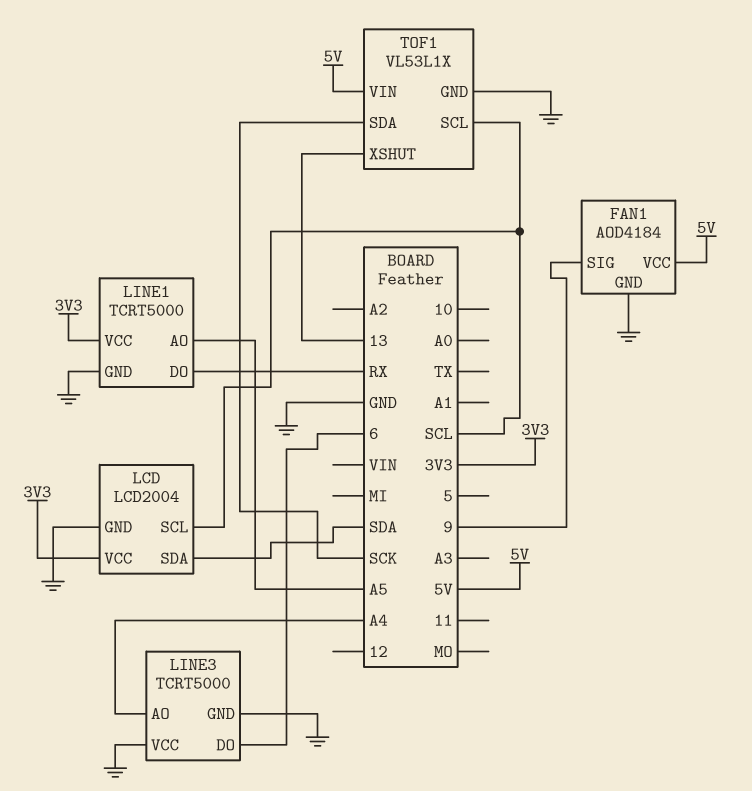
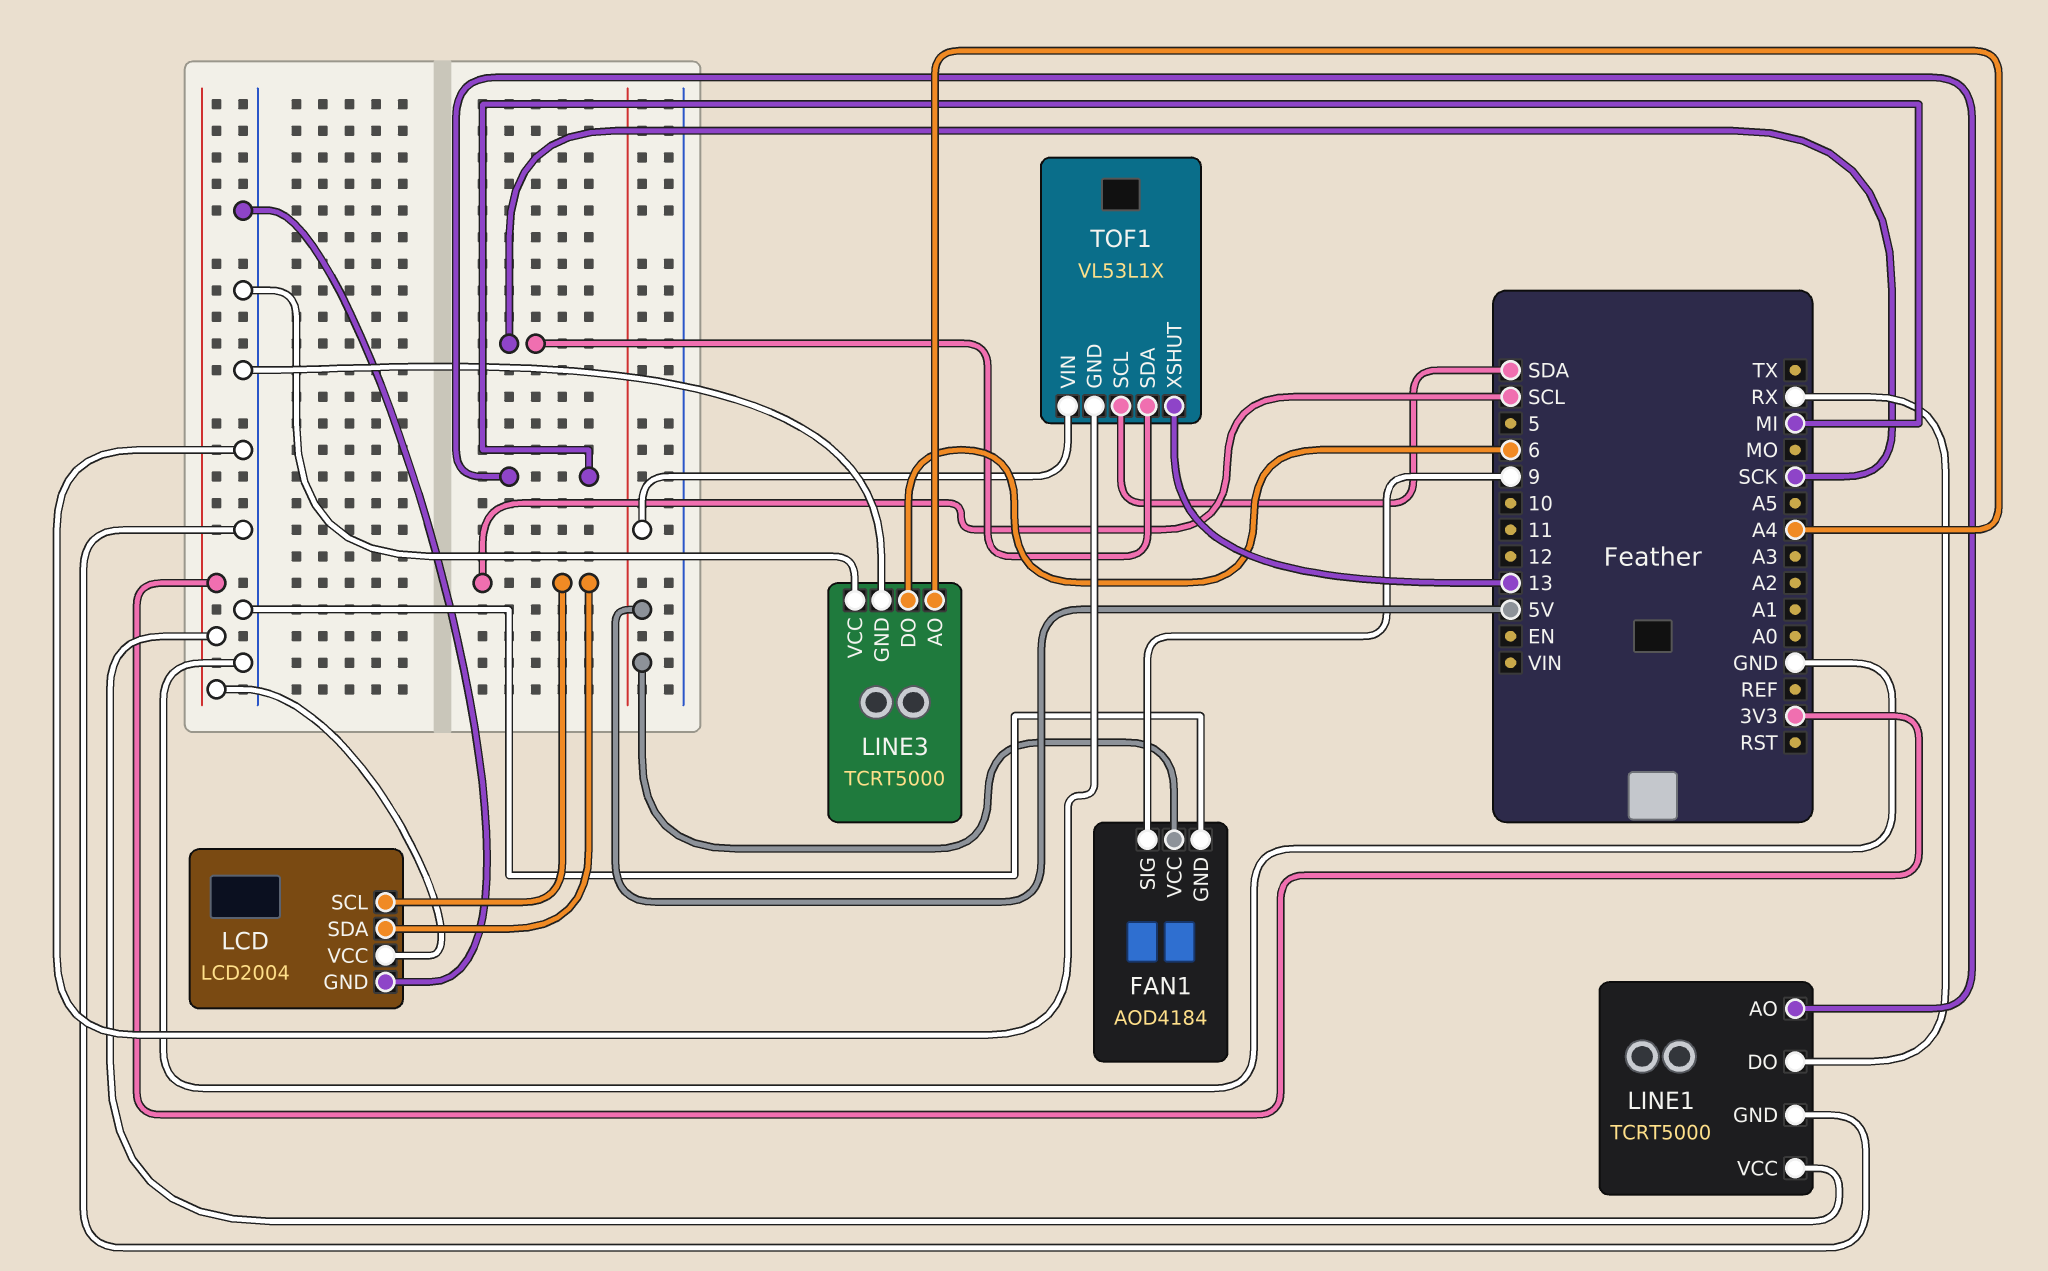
LCD pin SDA: SDA -> SCL
LINE1 pin AO: A5 -> MI
TOF1 pin SCL: SCL -> SDA

